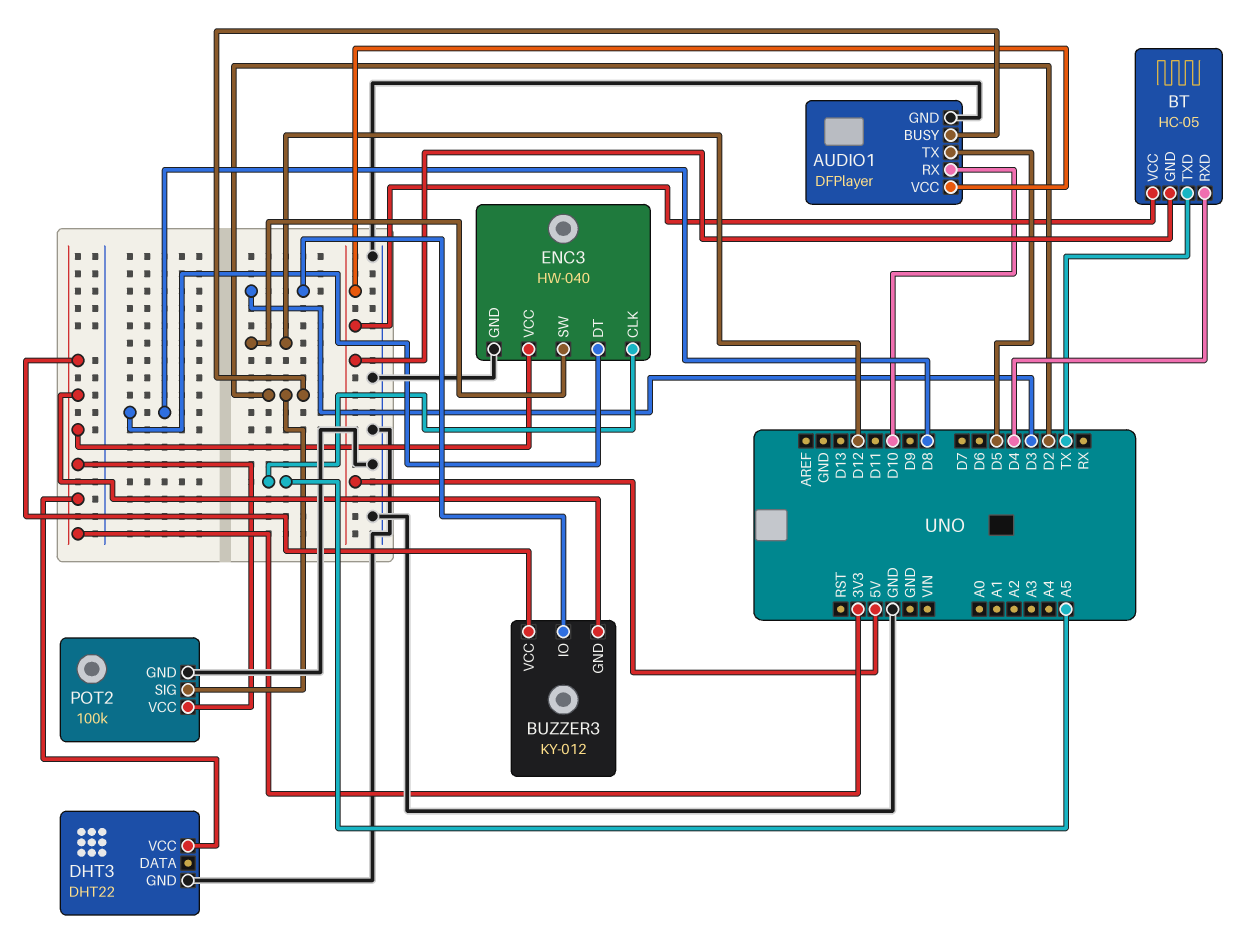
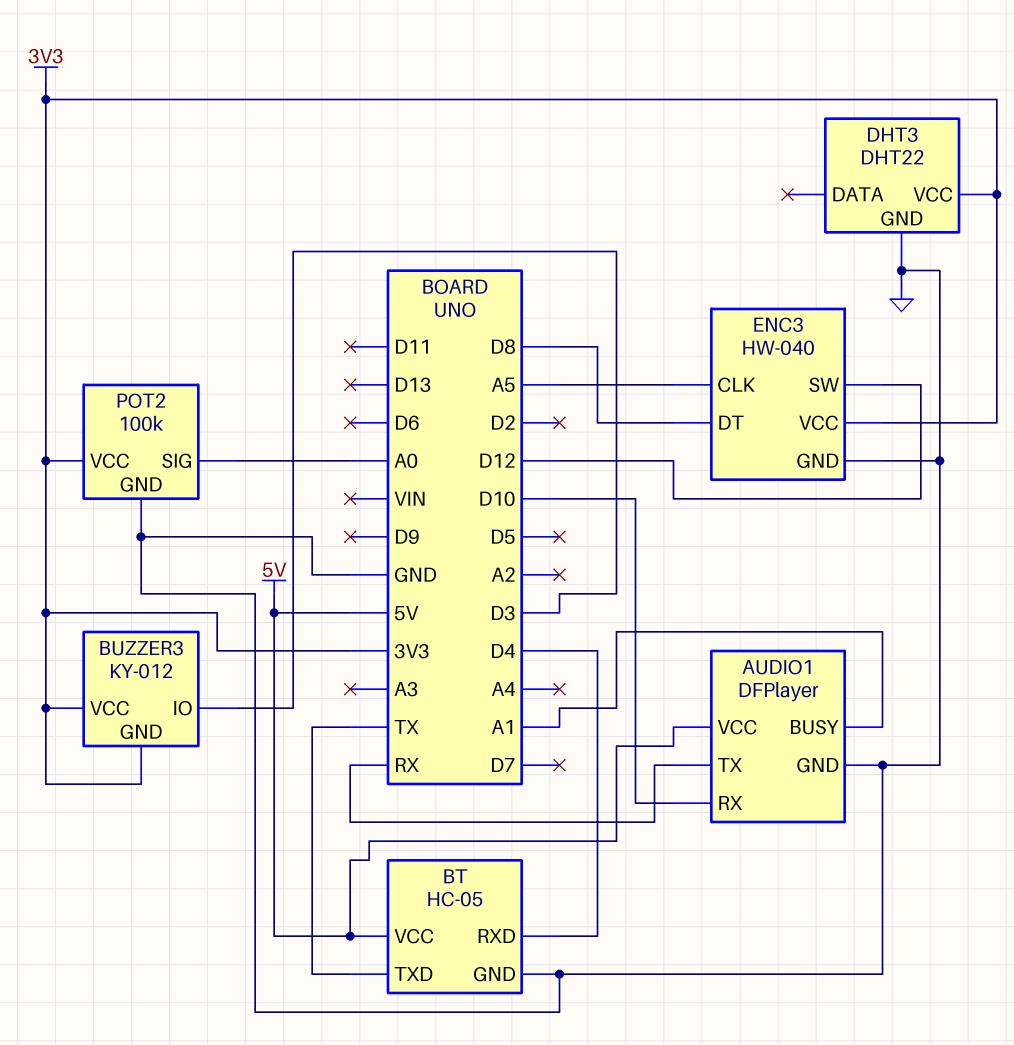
AUDIO1 pin BUSY: D2 -> A1
AUDIO1 pin TX: D5 -> RX
BT pin GND: 5V -> GND
POT2 pin SIG: D2 -> A0

